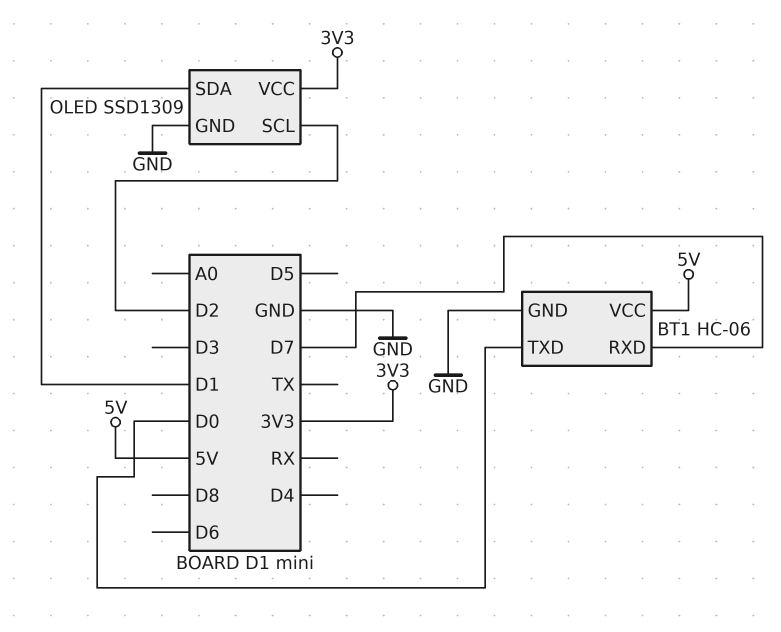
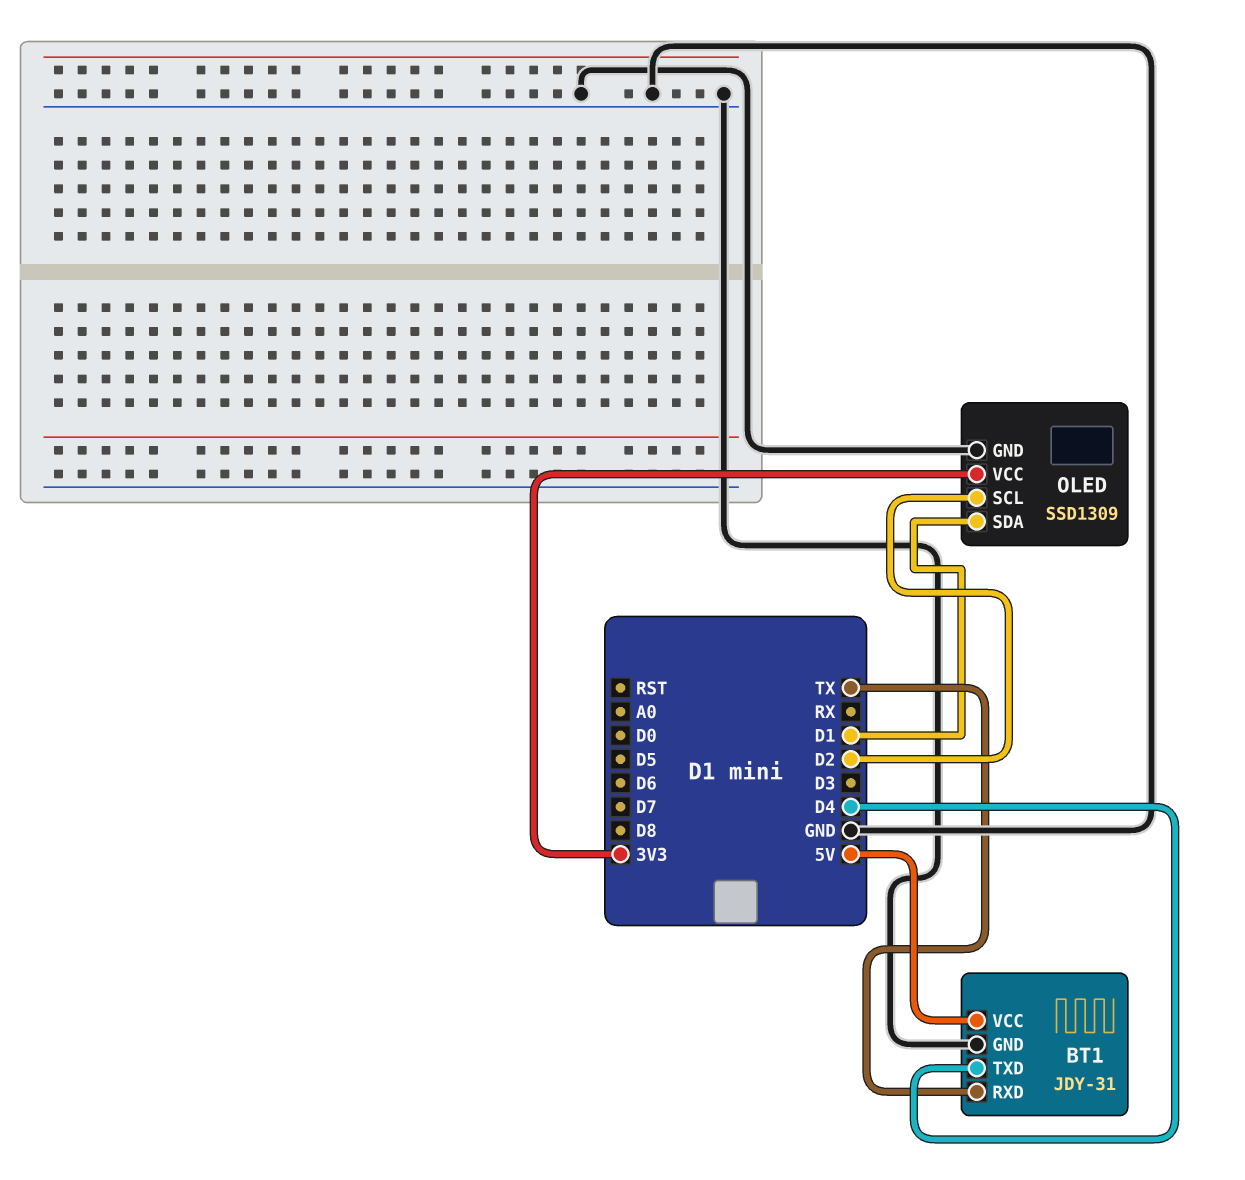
BT1: HC-06 -> JDY-31
BT1 pin RXD: D7 -> TX
BT1 pin TXD: D0 -> D4

